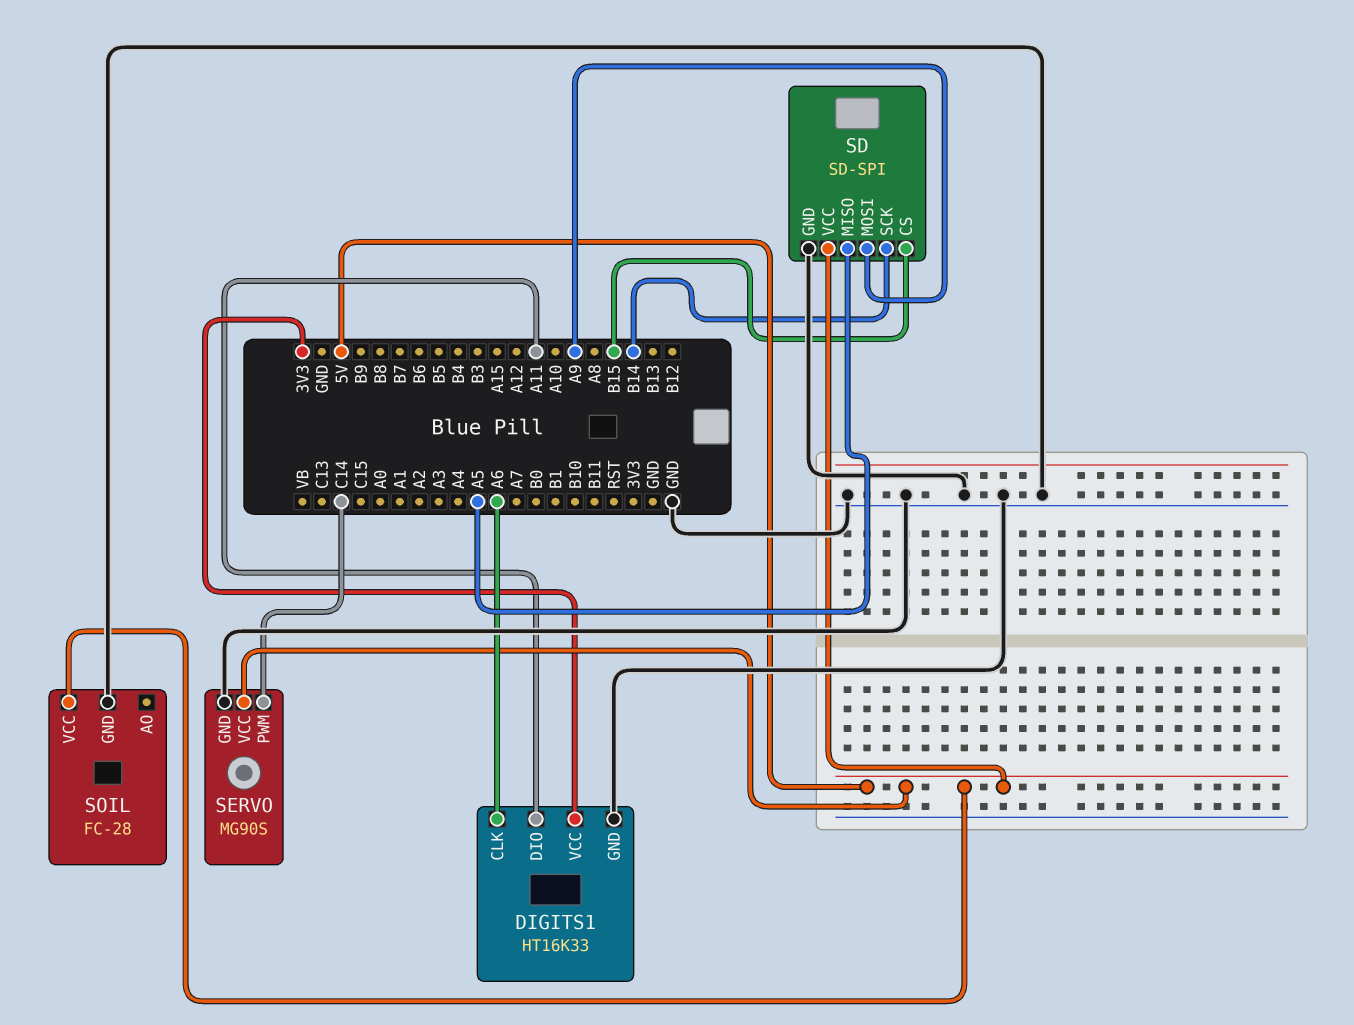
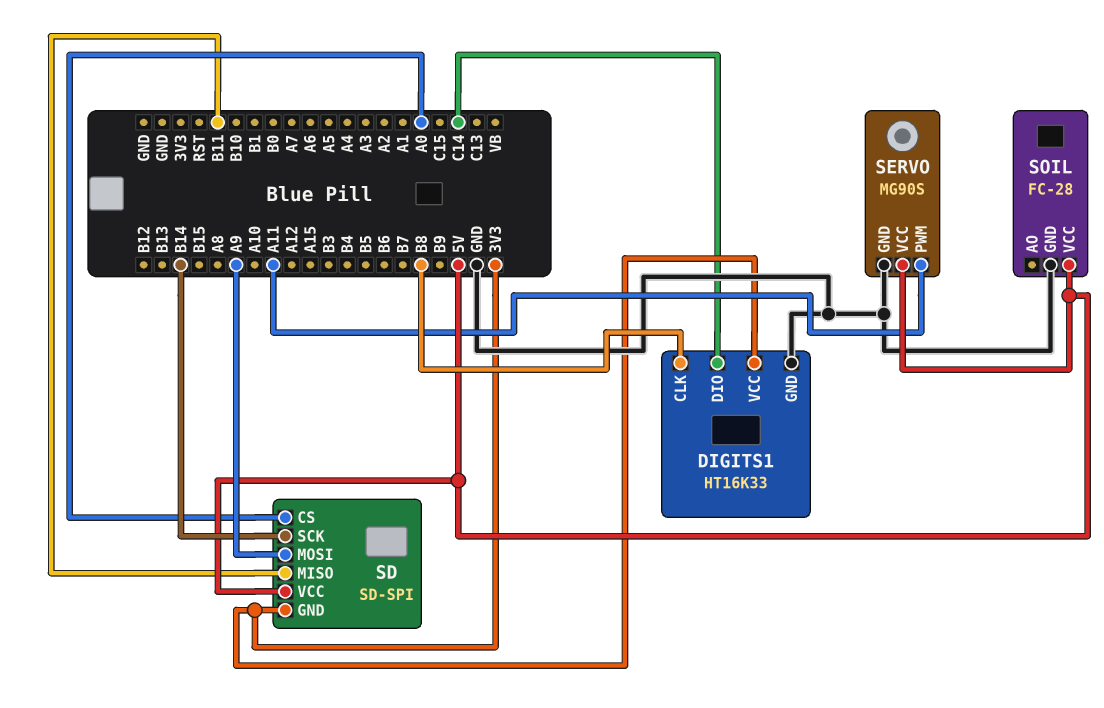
DIGITS1 pin CLK: A6 -> B8
DIGITS1 pin DIO: A11 -> C14
SD pin CS: B15 -> A0
SD pin GND: GND -> 3V3
SD pin MISO: A5 -> B11
SERVO pin PWM: C14 -> A11

